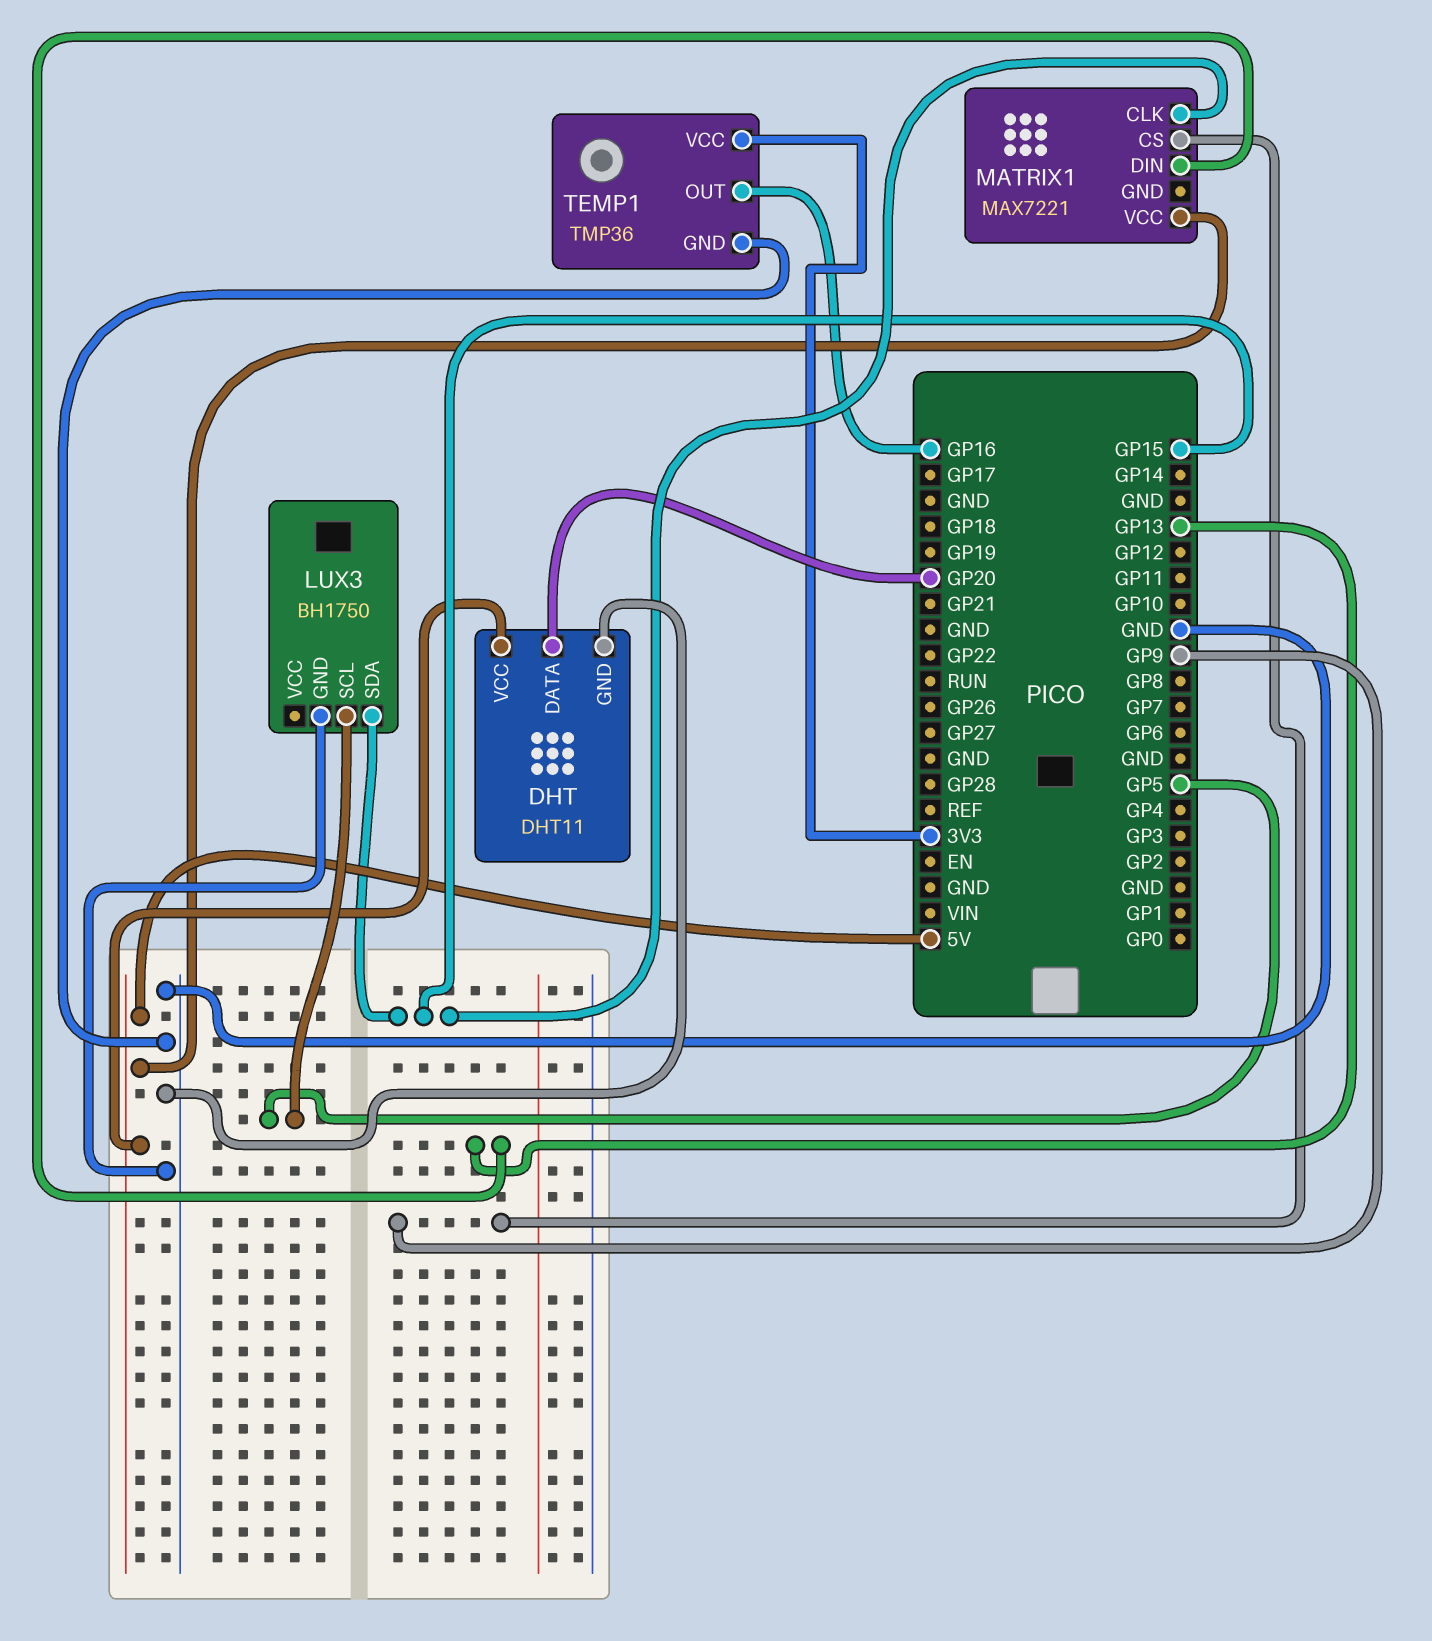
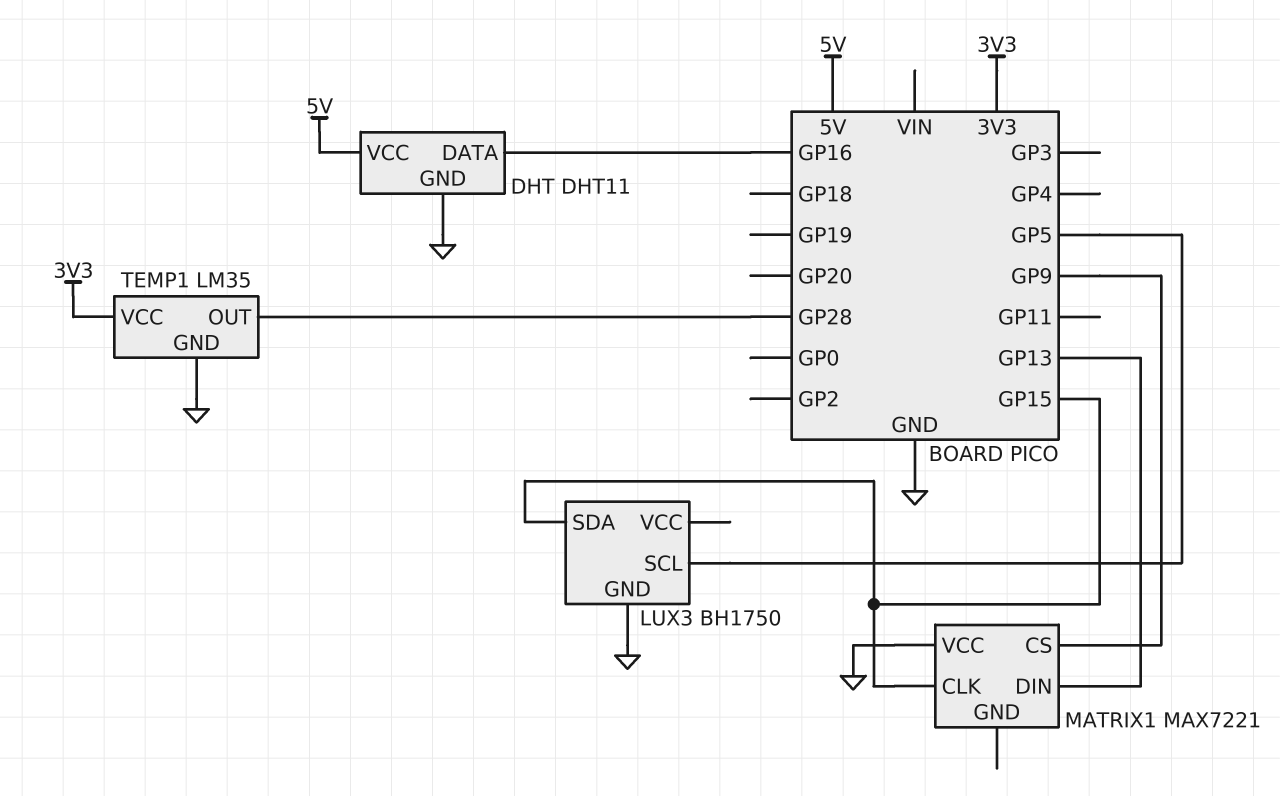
DHT pin DATA: GP20 -> GP16
MATRIX1 pin VCC: 5V -> GND
TEMP1: TMP36 -> LM35
TEMP1 pin OUT: GP16 -> GP28

